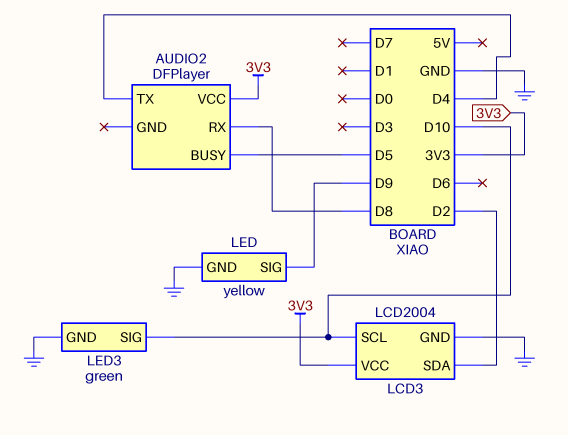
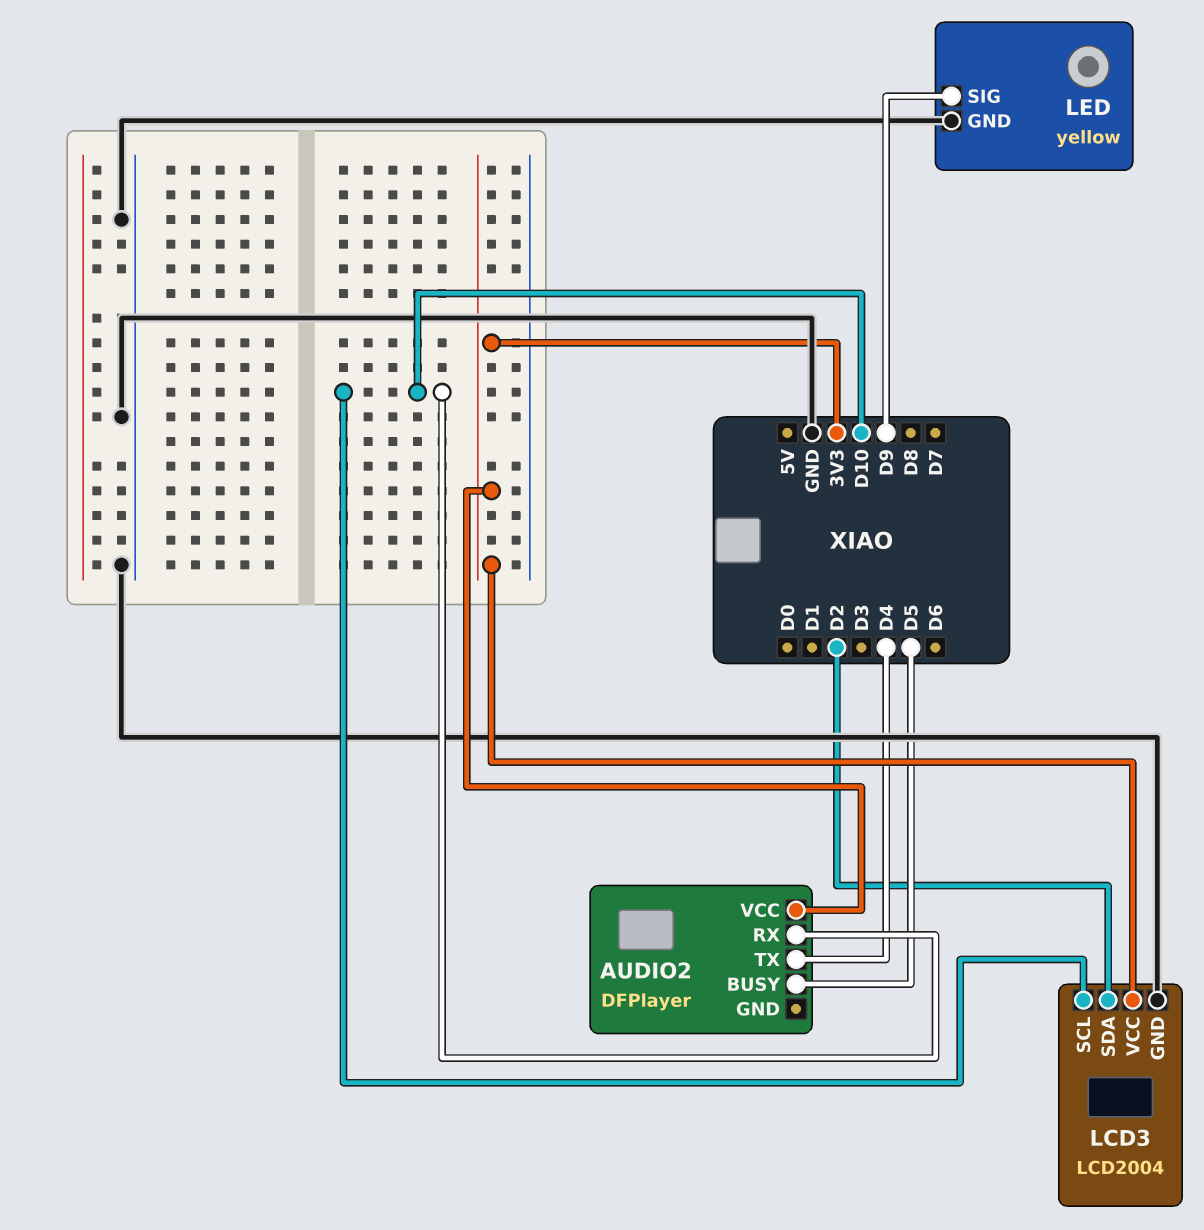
AUDIO2 pin RX: D8 -> D10
LED3: green -> none
LED3 pin GND: GND -> none
LED3 pin SIG: D10 -> none

